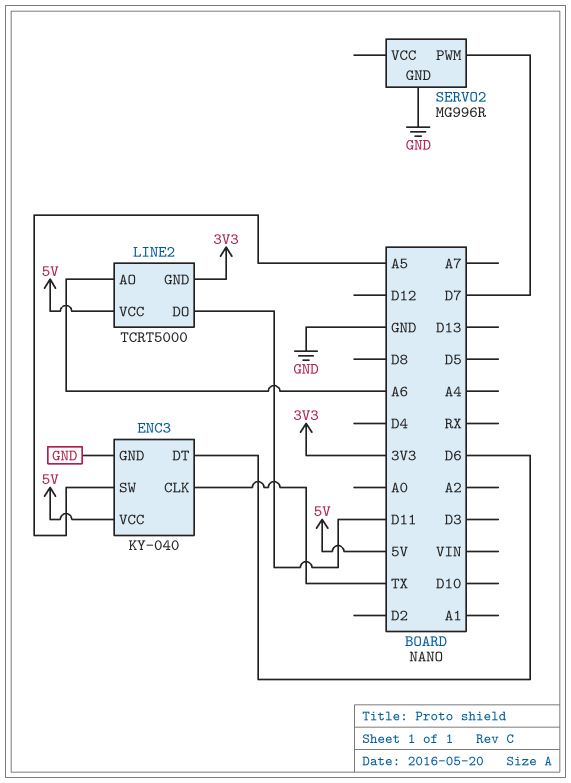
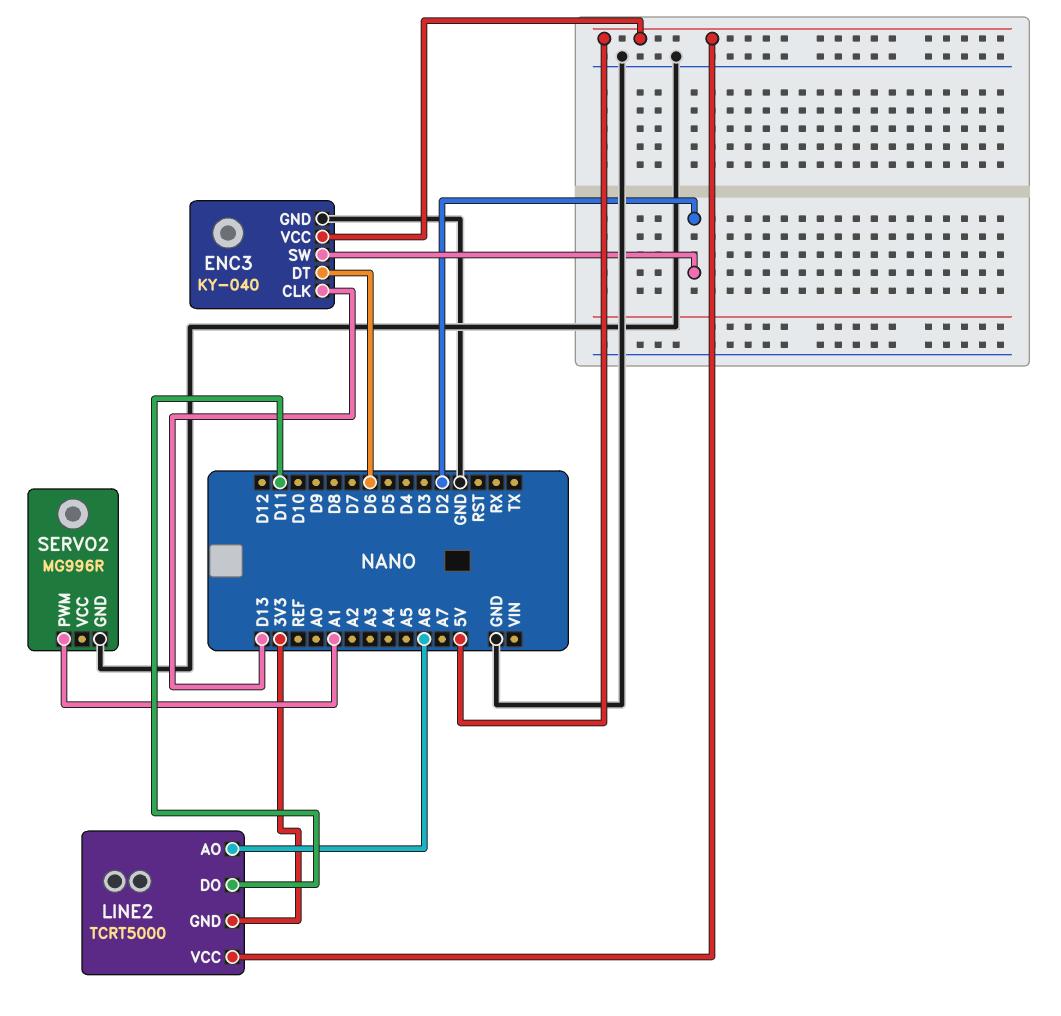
ENC3 pin CLK: TX -> D13
ENC3 pin SW: A5 -> D2
SERVO2 pin PWM: D7 -> A1

